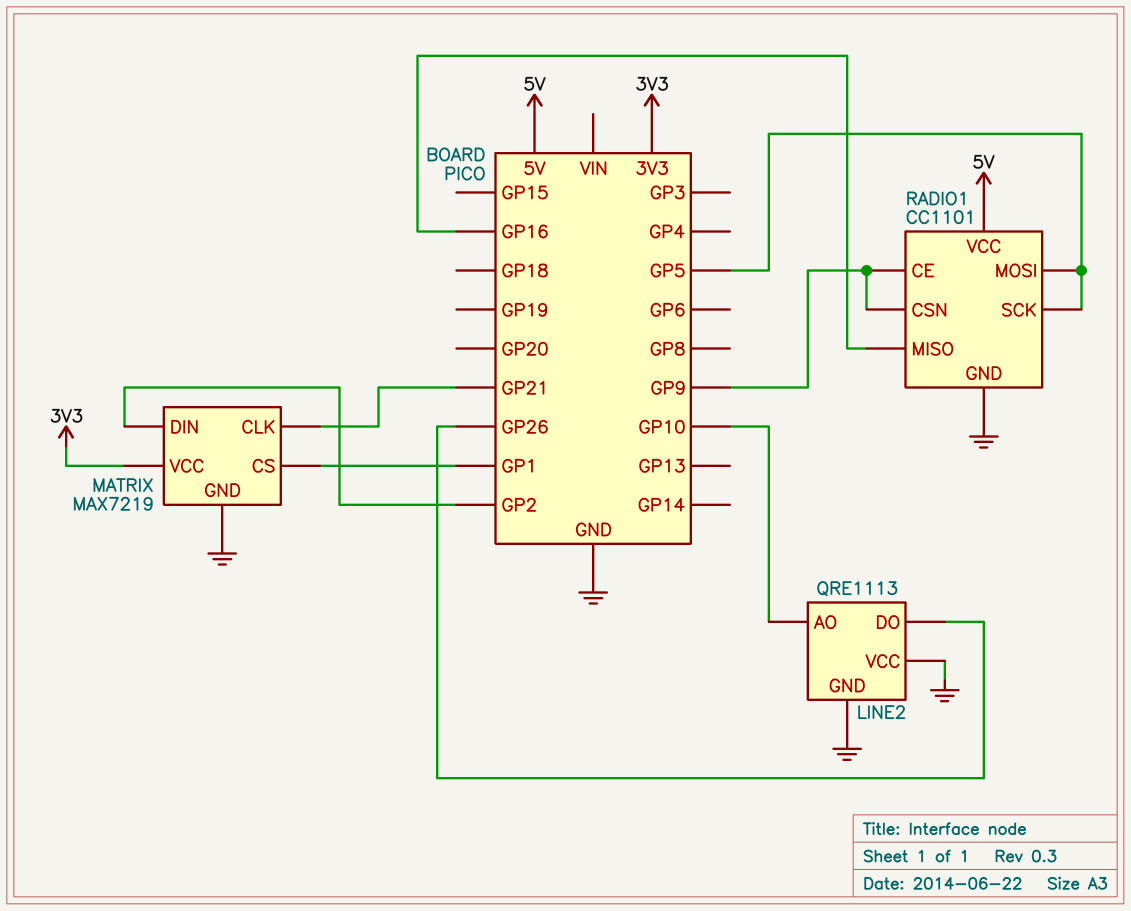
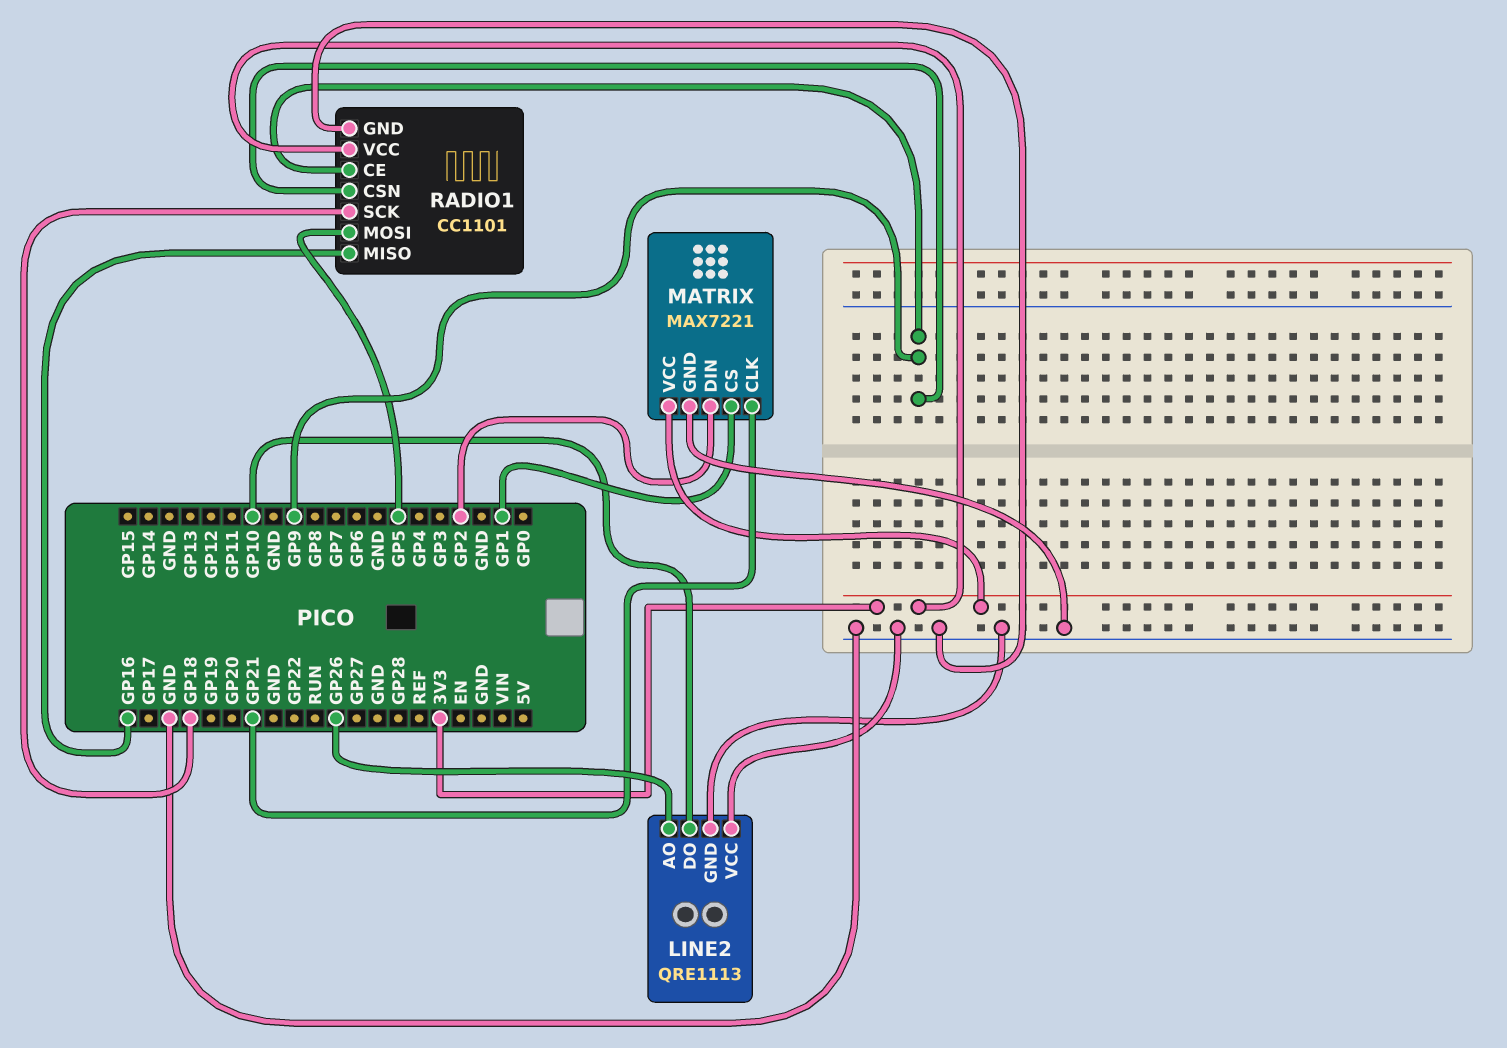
LINE2 pin AO: GP10 -> GP26
LINE2 pin DO: GP26 -> GP10
MATRIX: MAX7219 -> MAX7221
RADIO1 pin SCK: GP5 -> GP18
RADIO1 pin VCC: 5V -> 3V3

